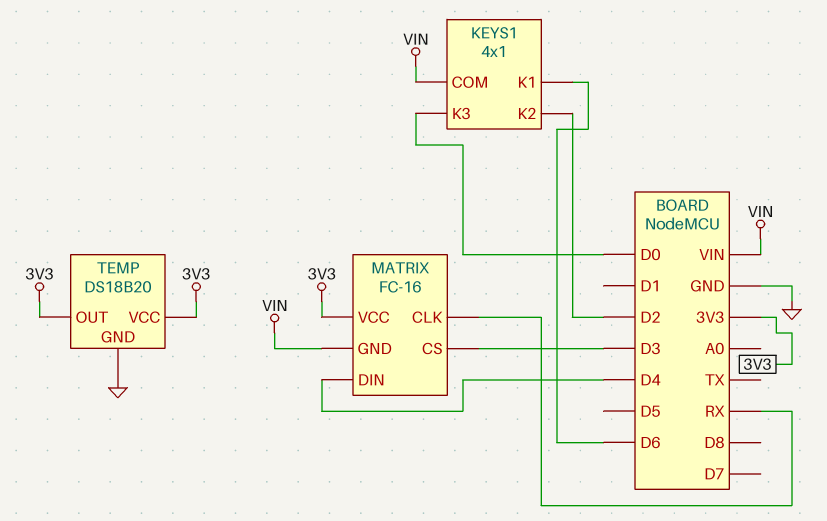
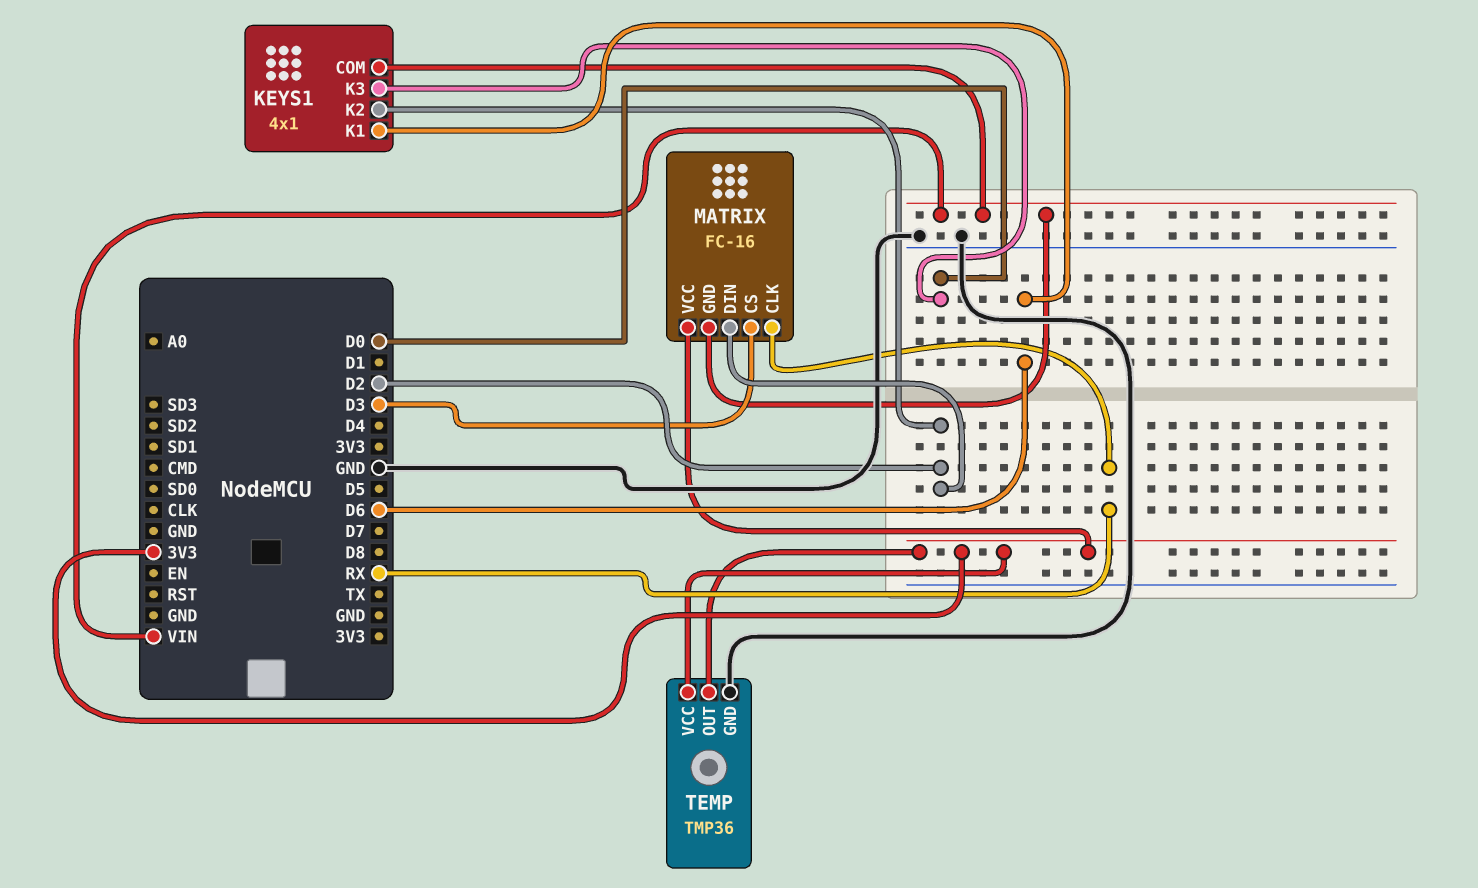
MATRIX pin DIN: D4 -> D2
TEMP: DS18B20 -> TMP36

